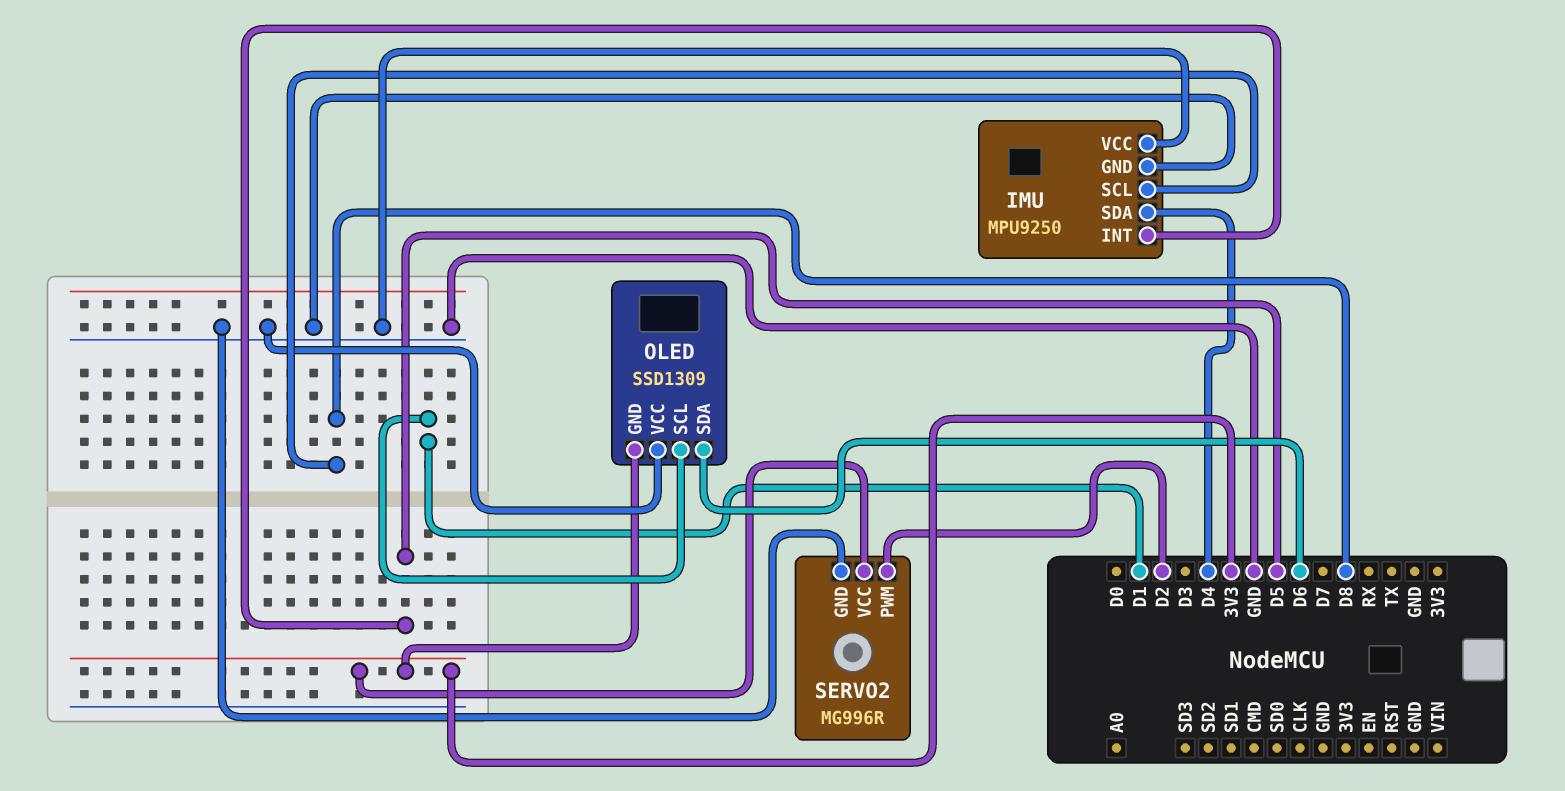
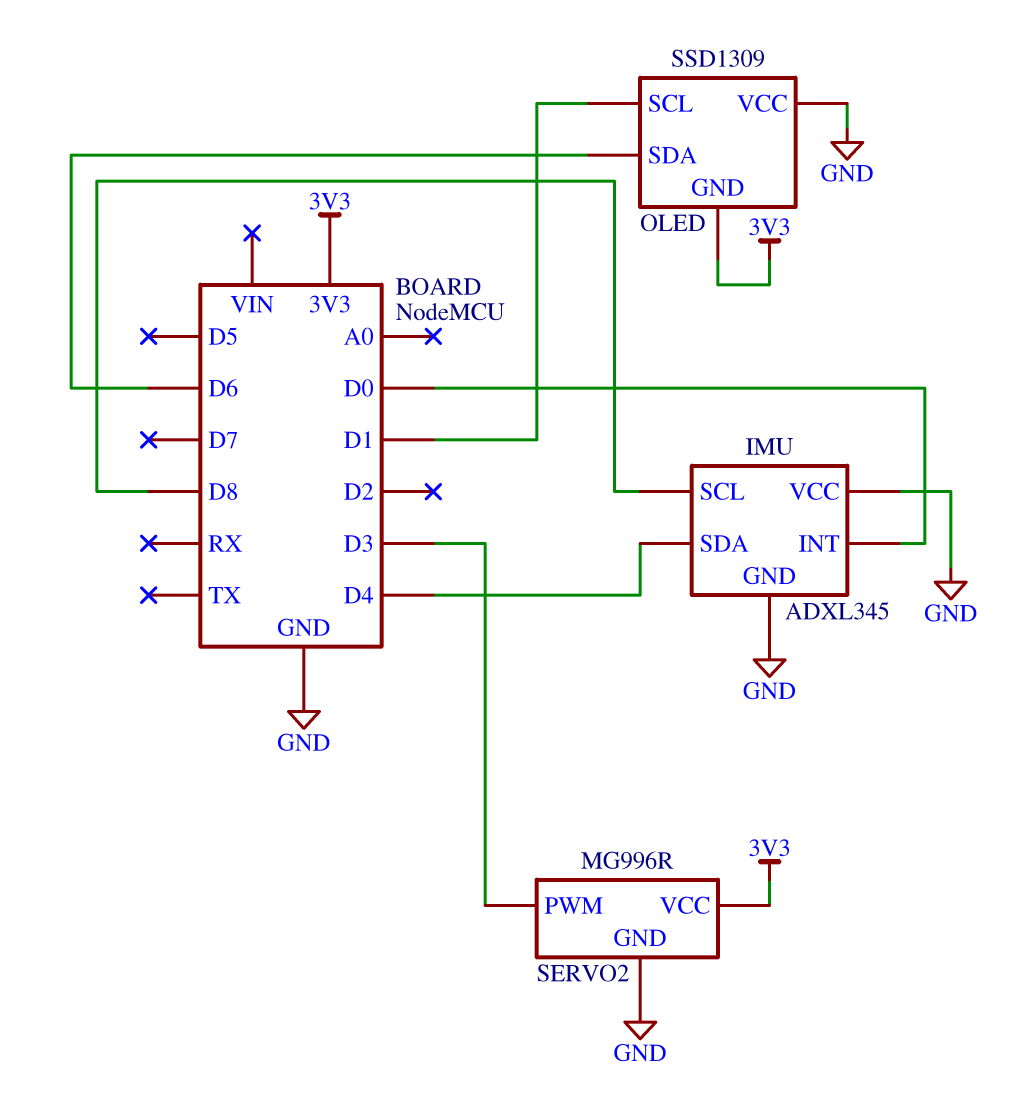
IMU: MPU9250 -> ADXL345
IMU pin INT: D5 -> D0
SERVO2 pin PWM: D2 -> D3

